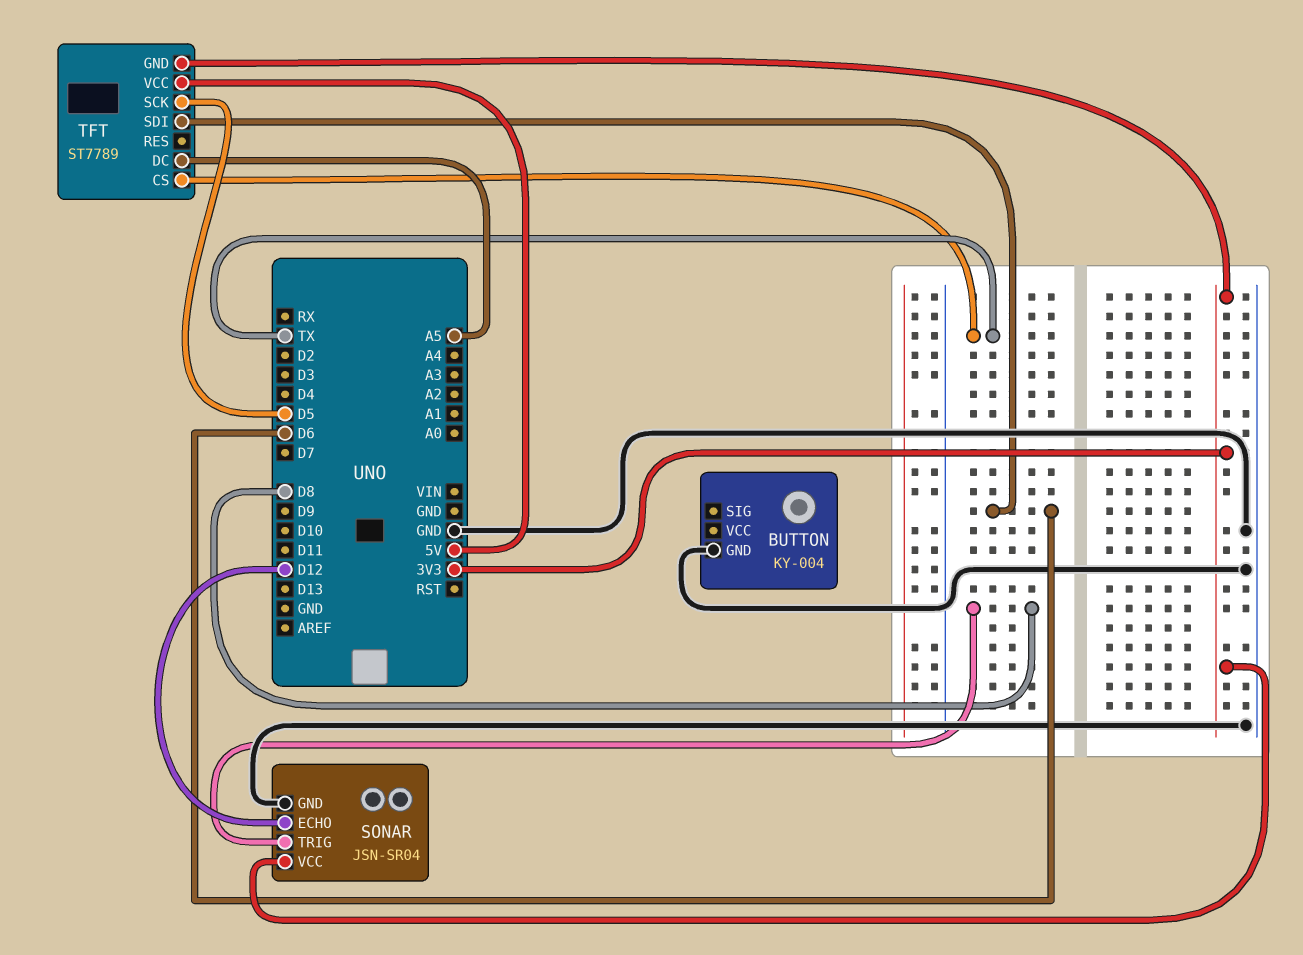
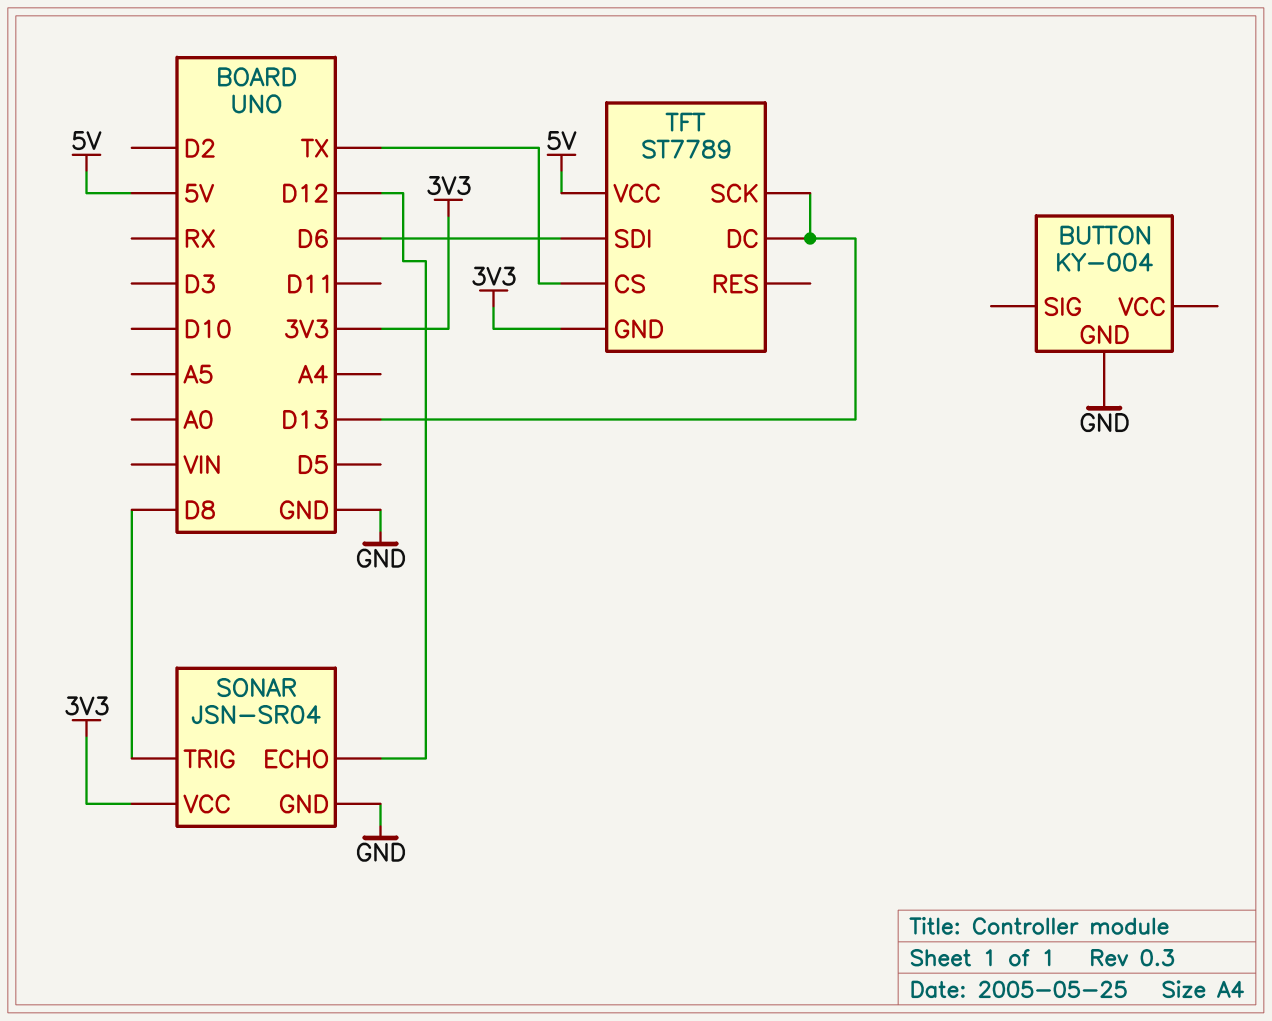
TFT pin DC: A5 -> D13
TFT pin SCK: D5 -> D13

